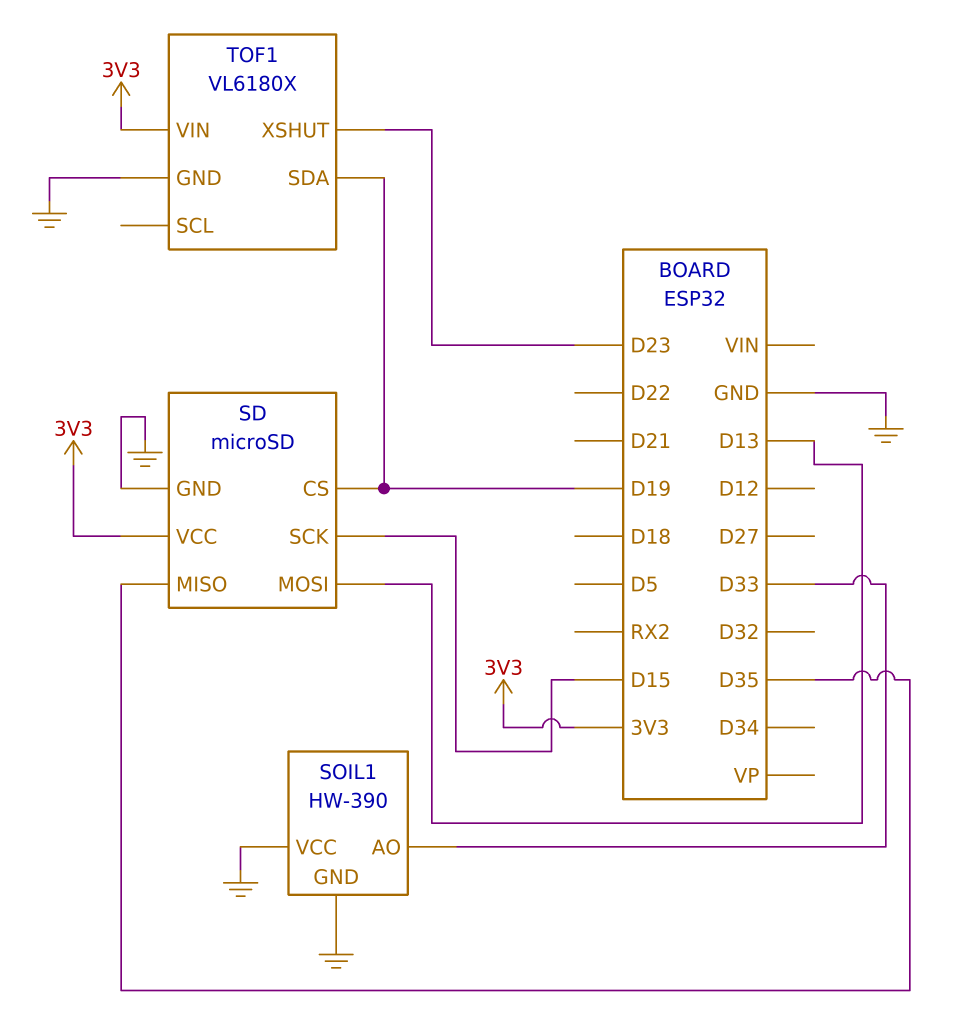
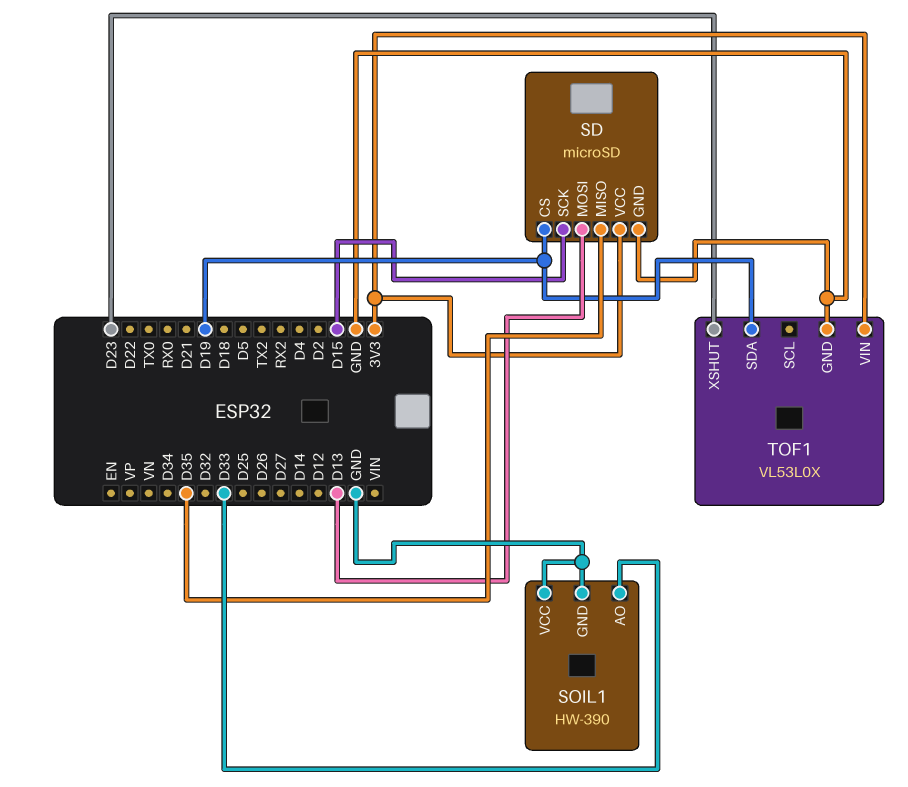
TOF1: VL6180X -> VL53L0X

